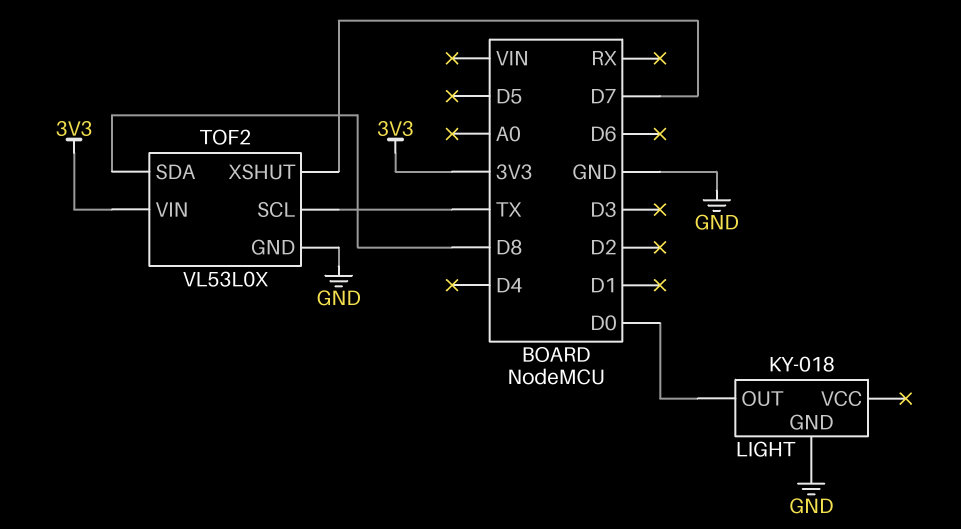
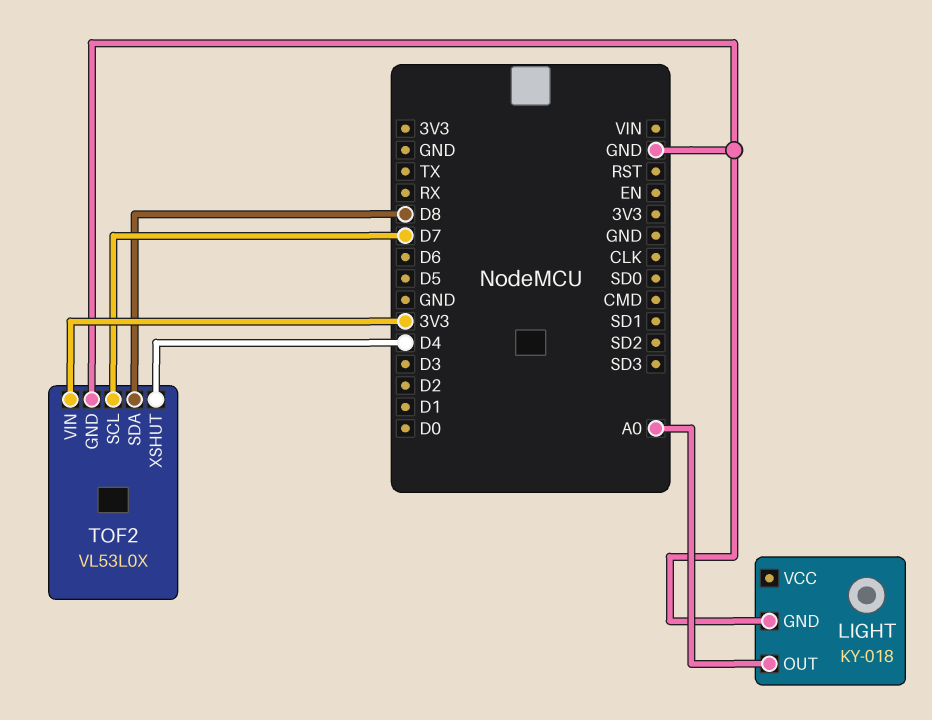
LIGHT pin OUT: D0 -> A0
TOF2 pin SCL: TX -> D7
TOF2 pin XSHUT: D7 -> D4

